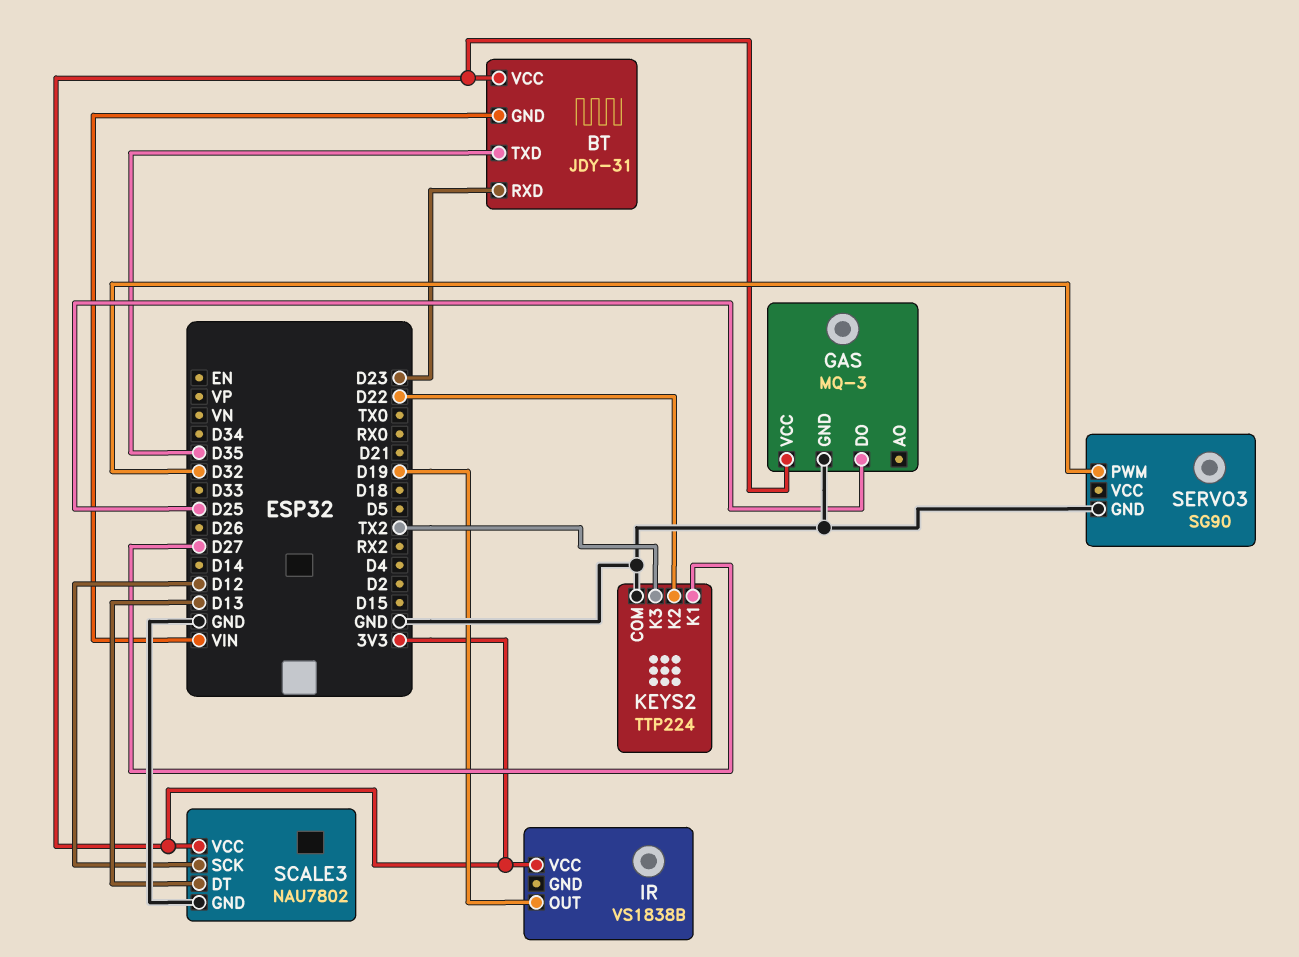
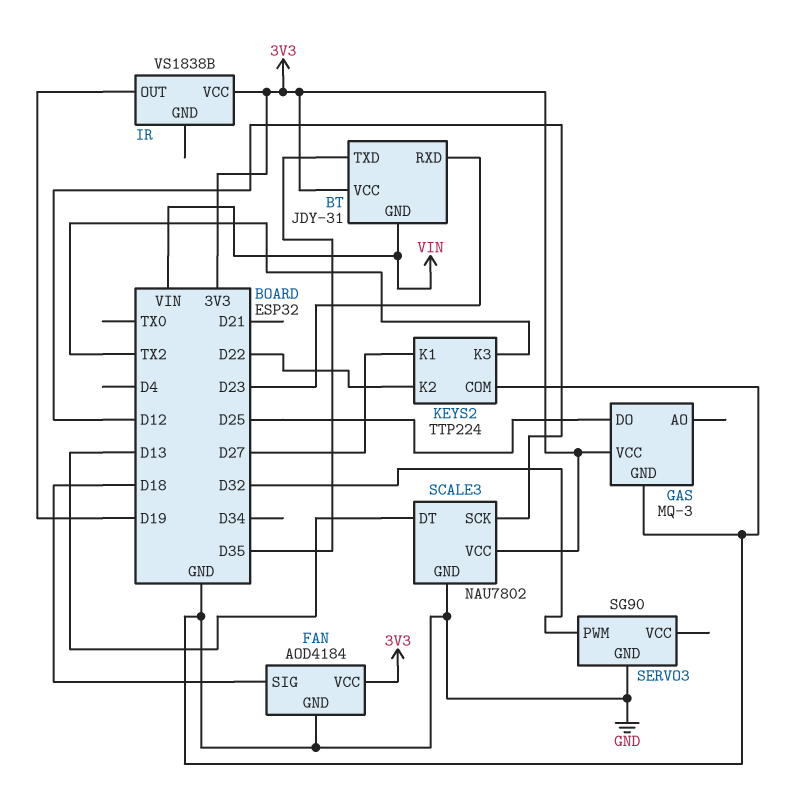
FAN: none -> AOD4184
FAN pin GND: none -> GND
FAN pin SIG: none -> D18
FAN pin VCC: none -> 3V3

